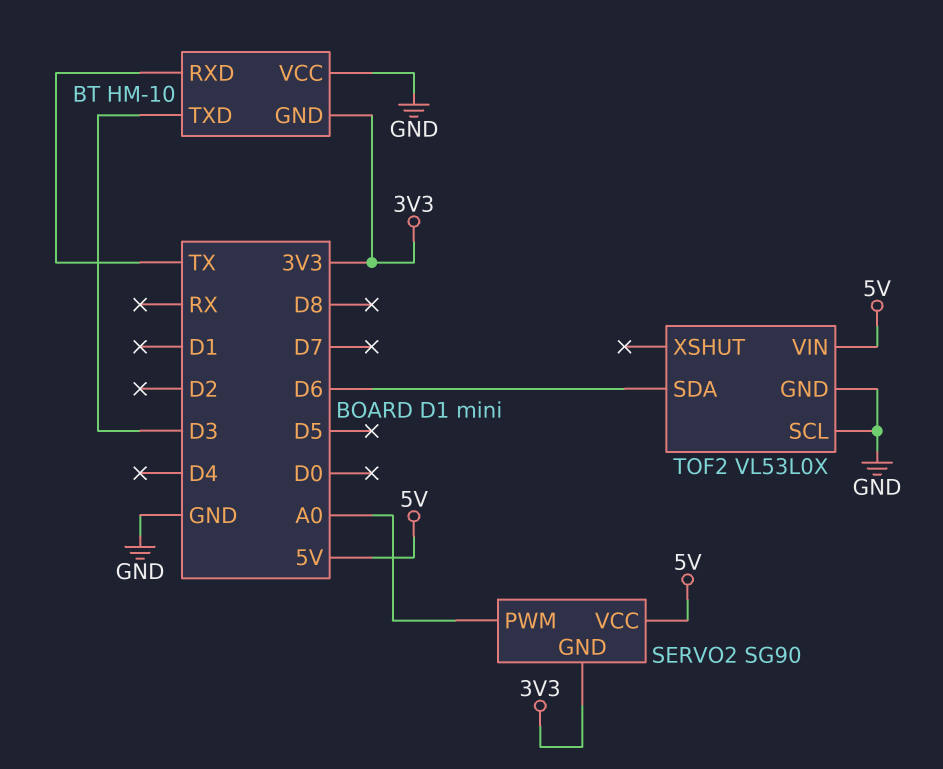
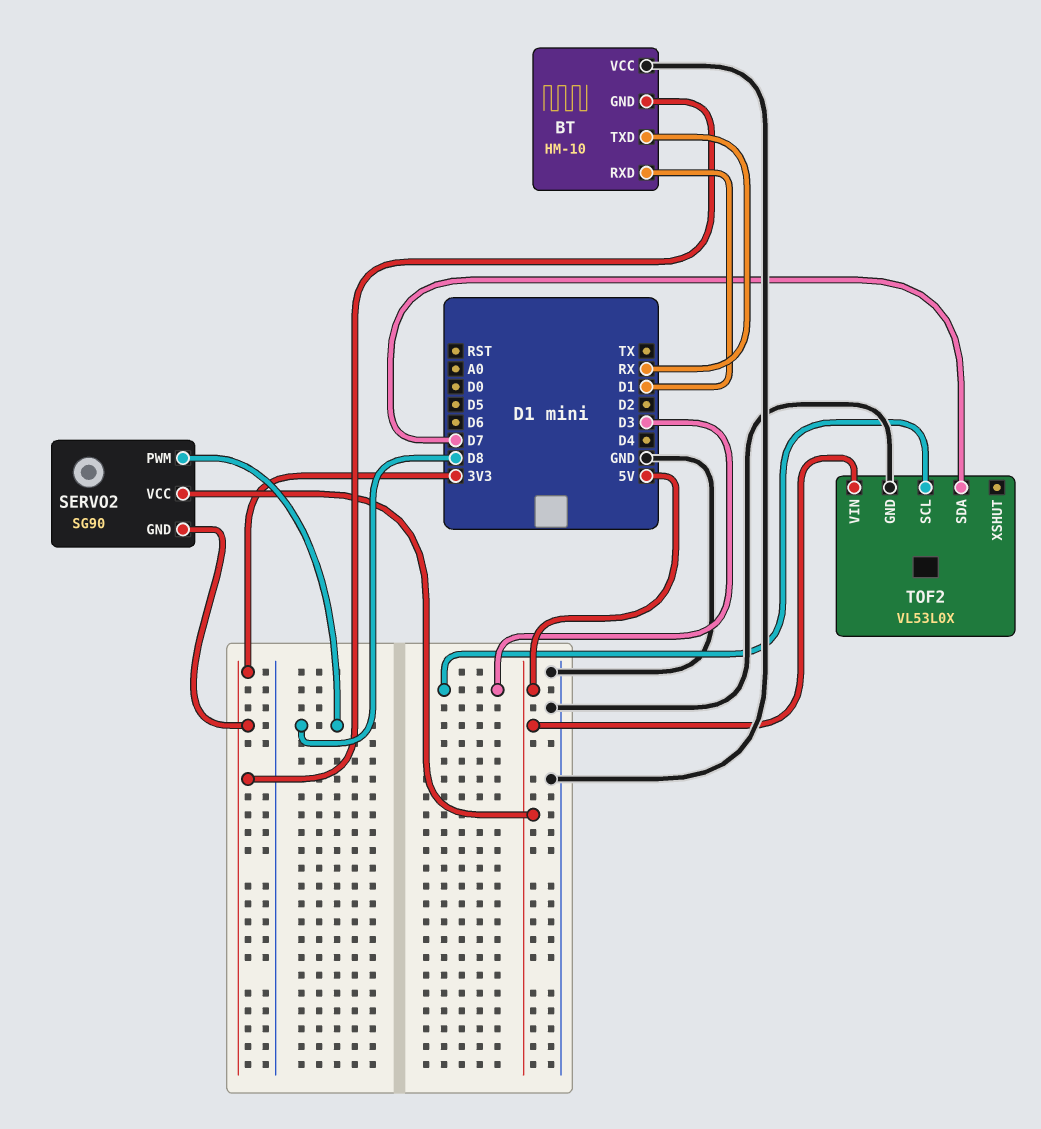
BT pin RXD: TX -> D1
BT pin TXD: D3 -> RX
SERVO2 pin PWM: A0 -> D8
TOF2 pin SCL: GND -> D3
TOF2 pin SDA: D6 -> D7

